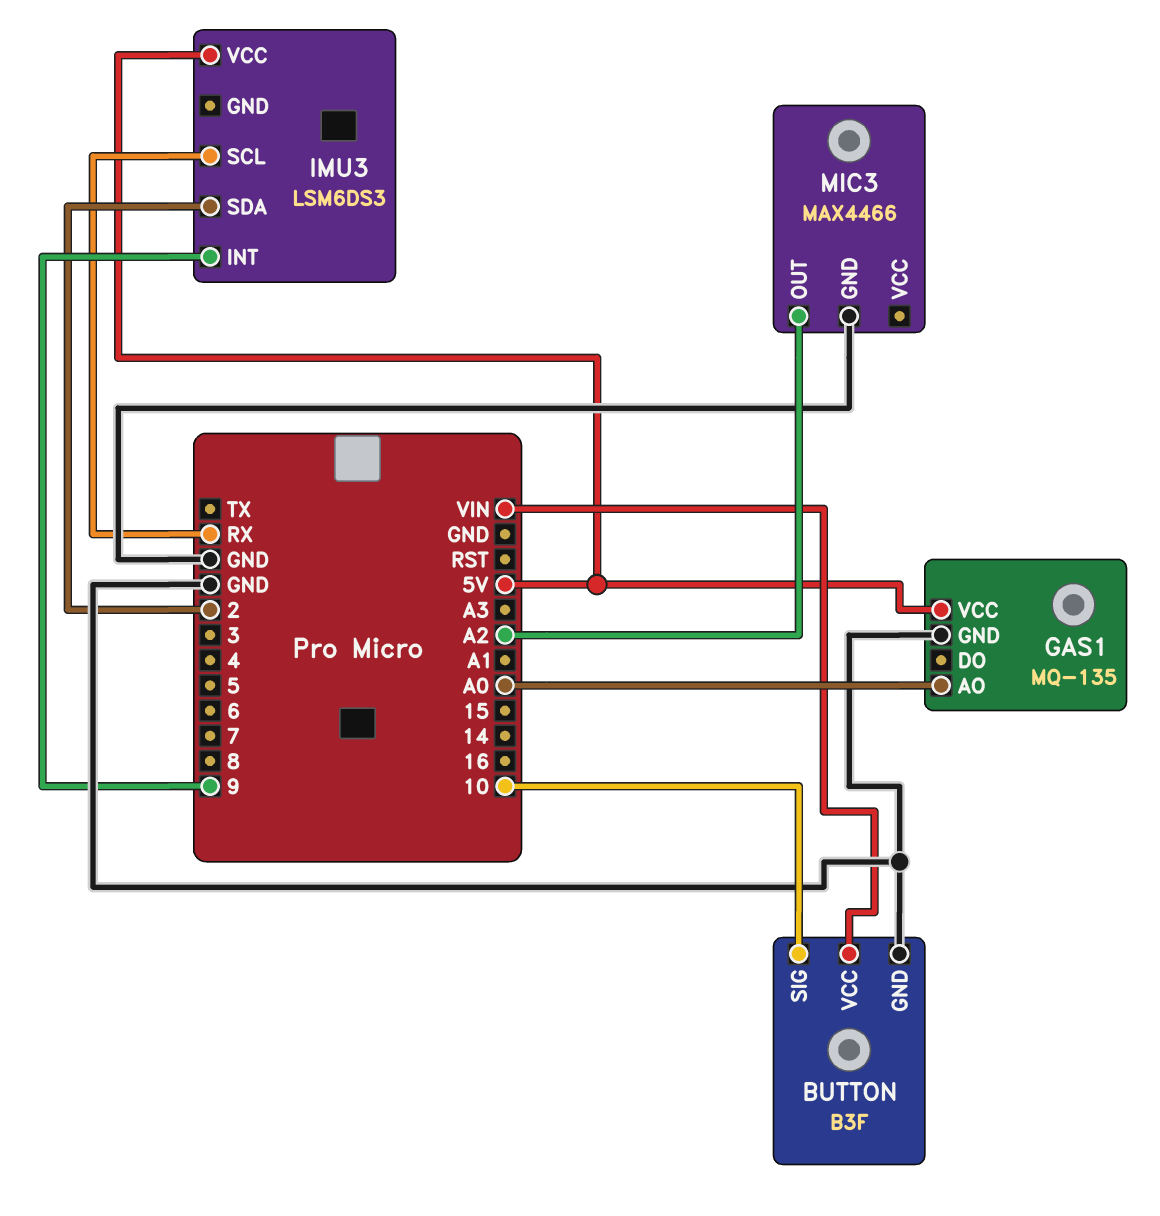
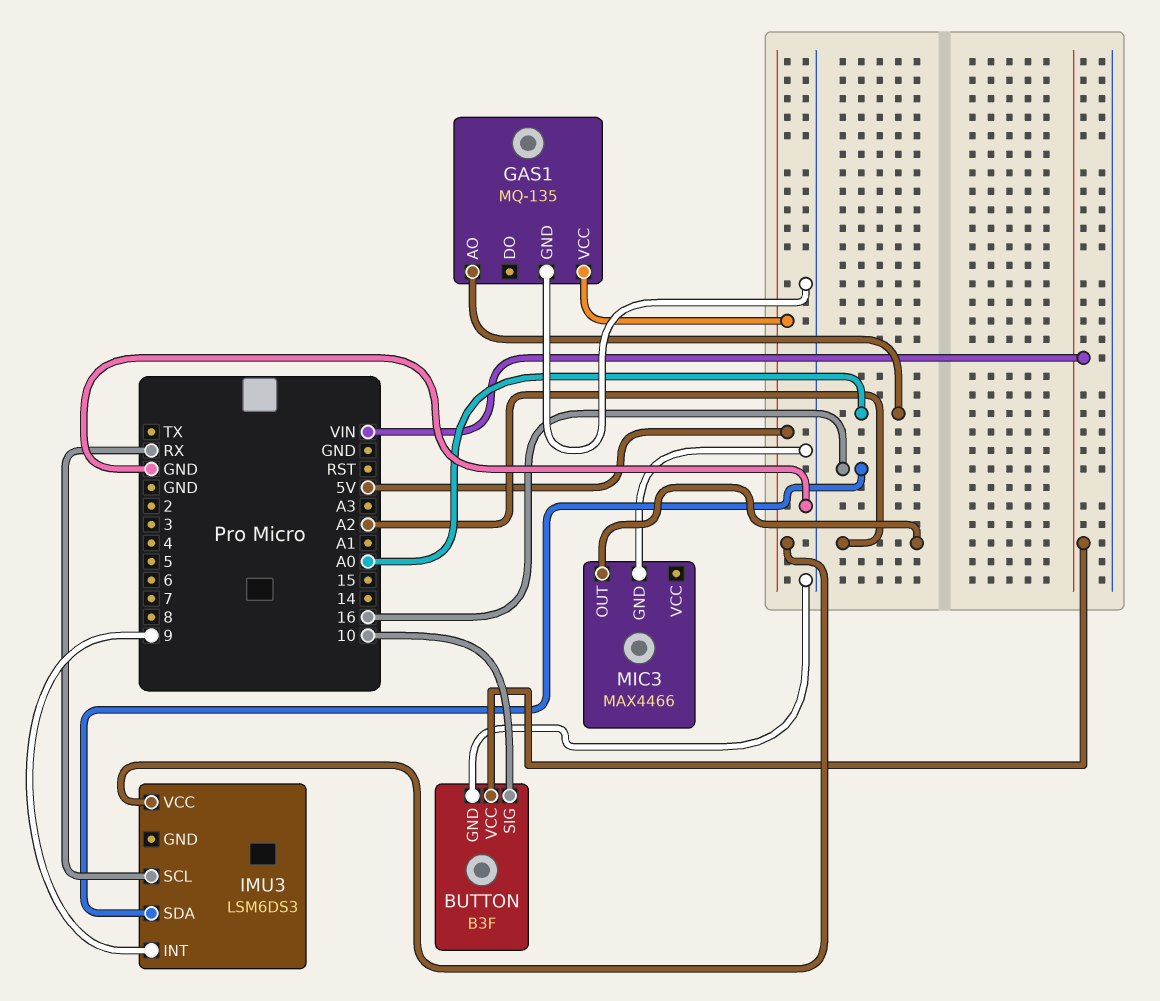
IMU3 pin SDA: 2 -> 16

